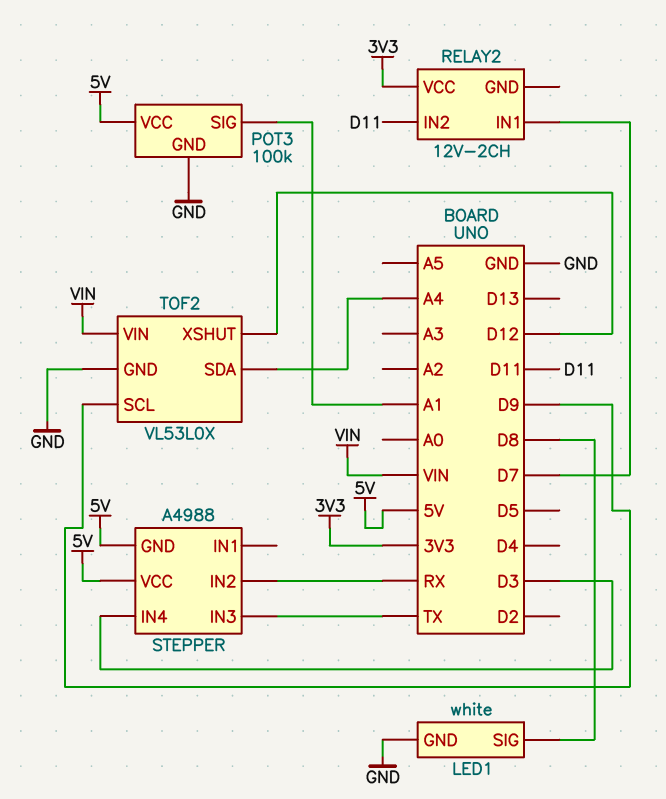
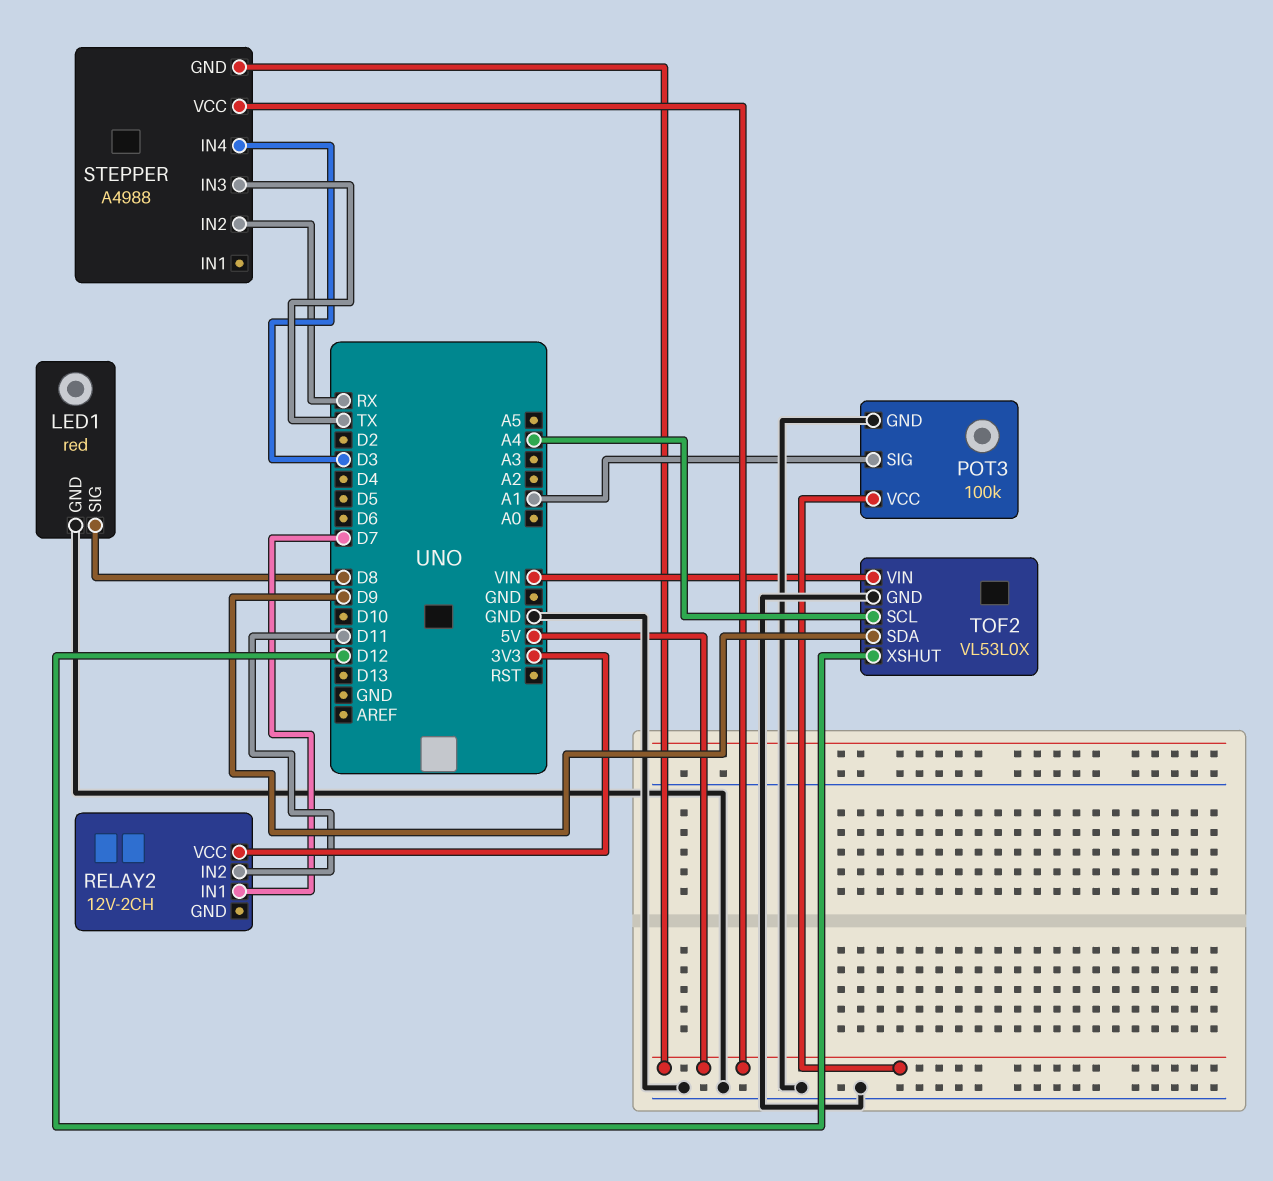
LED1: white -> red
TOF2 pin SCL: D9 -> A4
TOF2 pin SDA: A4 -> D9

